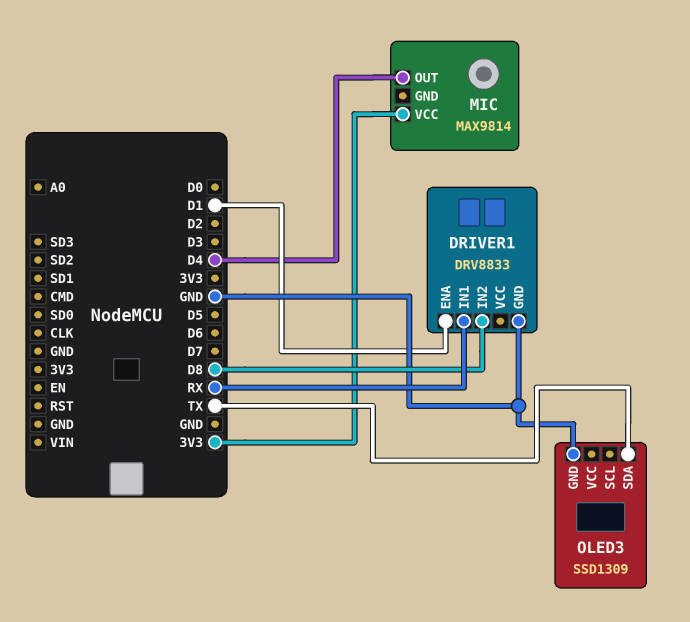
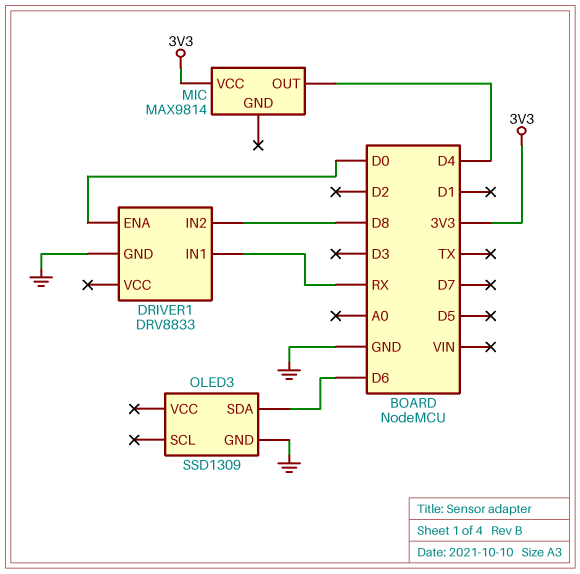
DRIVER1 pin ENA: D1 -> D0
OLED3 pin SDA: TX -> D6

